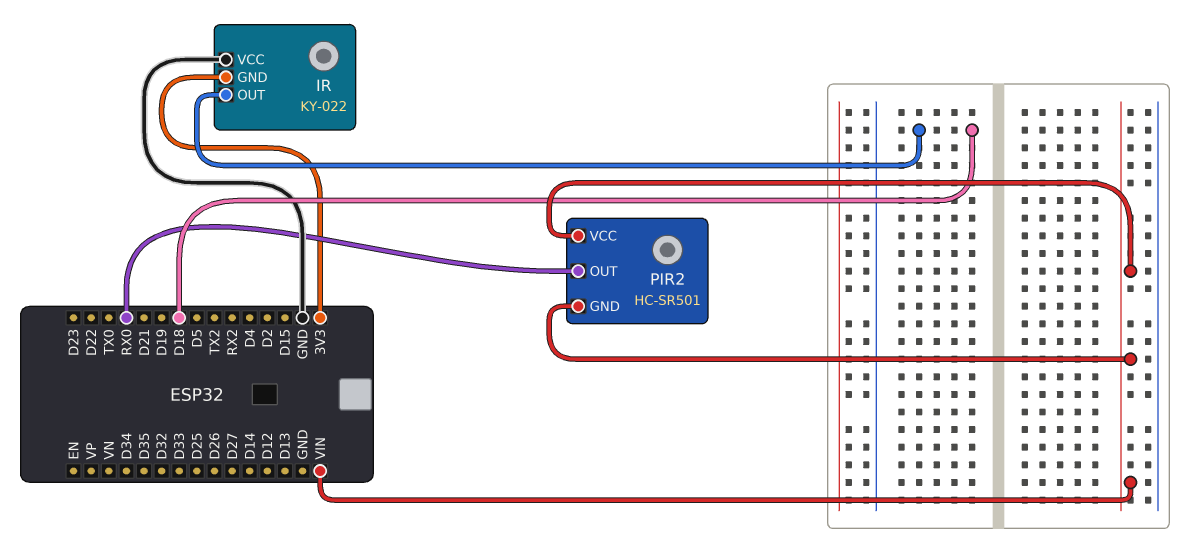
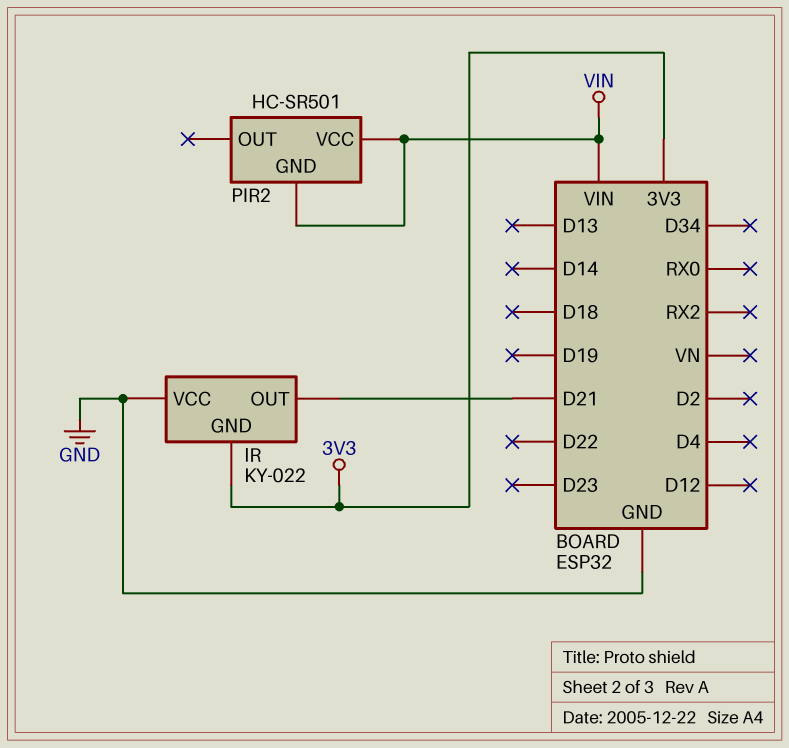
IR pin OUT: D18 -> D21
PIR2 pin OUT: RX0 -> none

